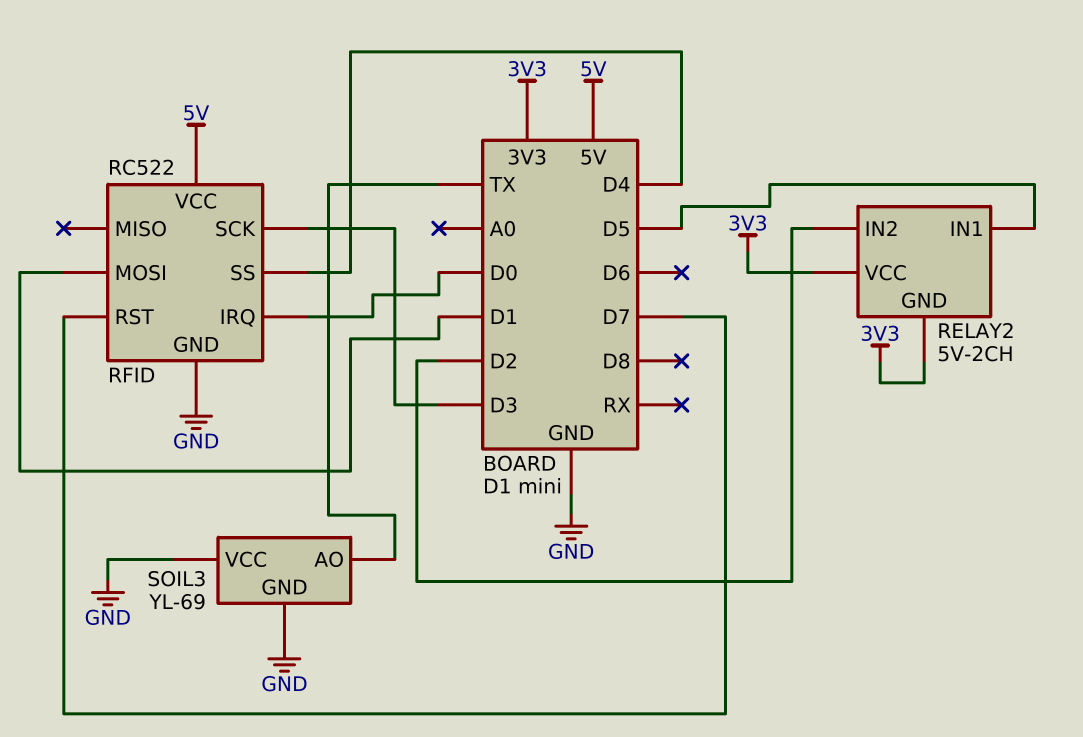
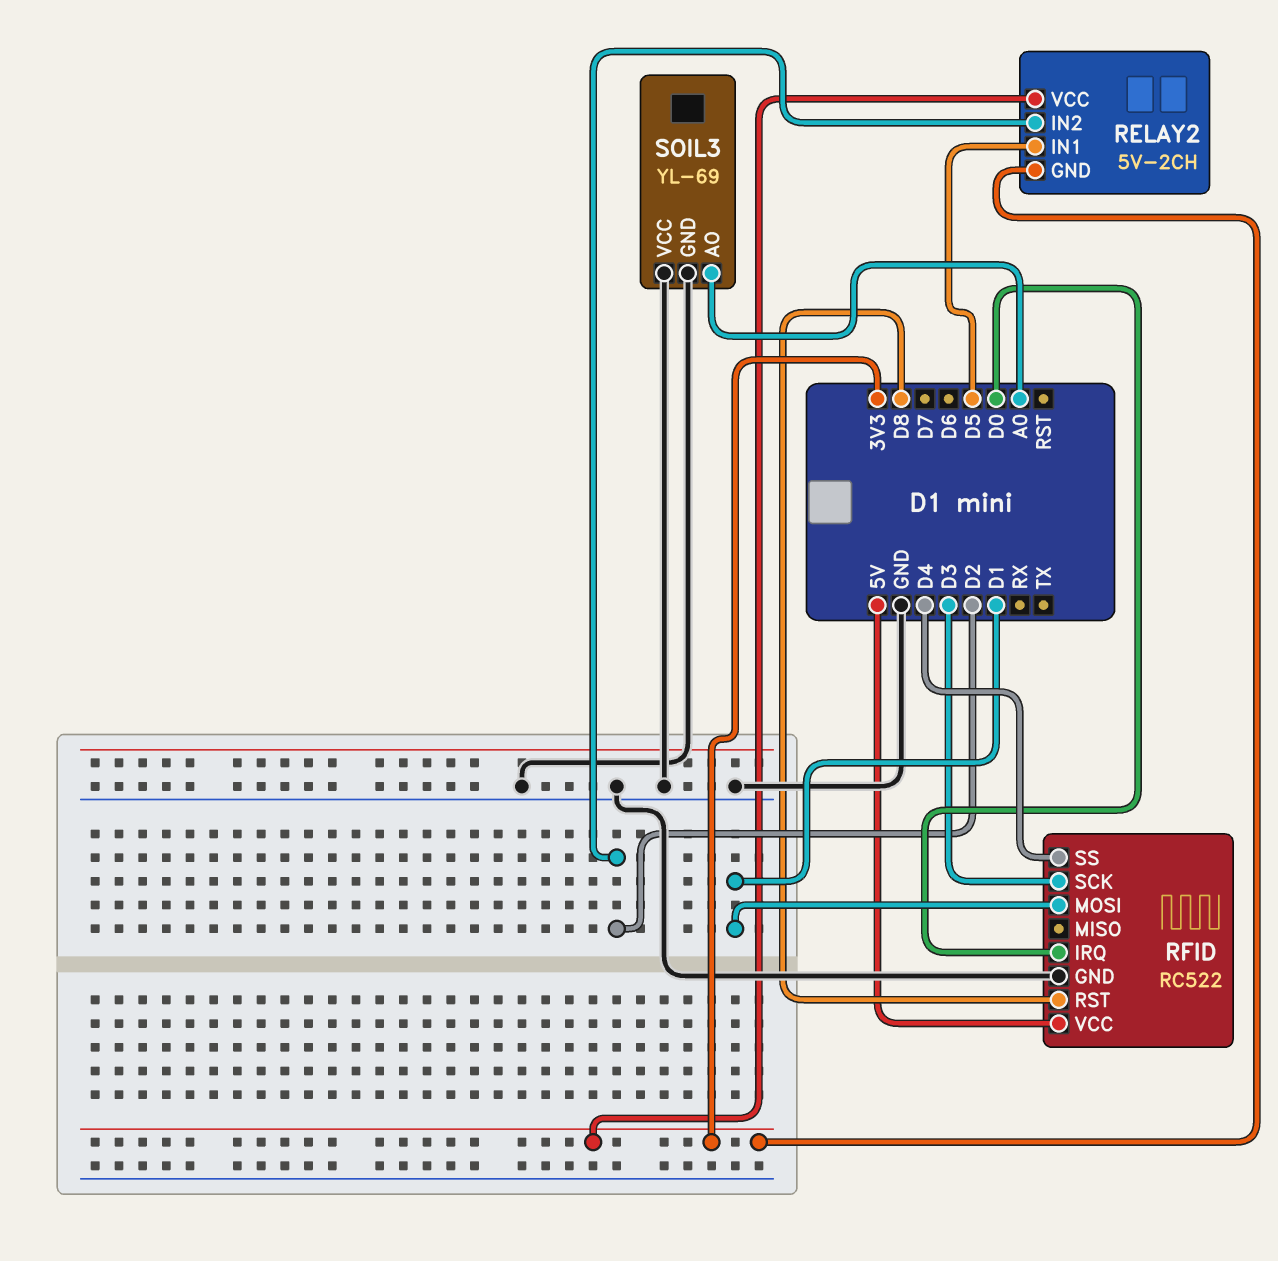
RFID pin RST: D7 -> D8
SOIL3 pin AO: TX -> A0

